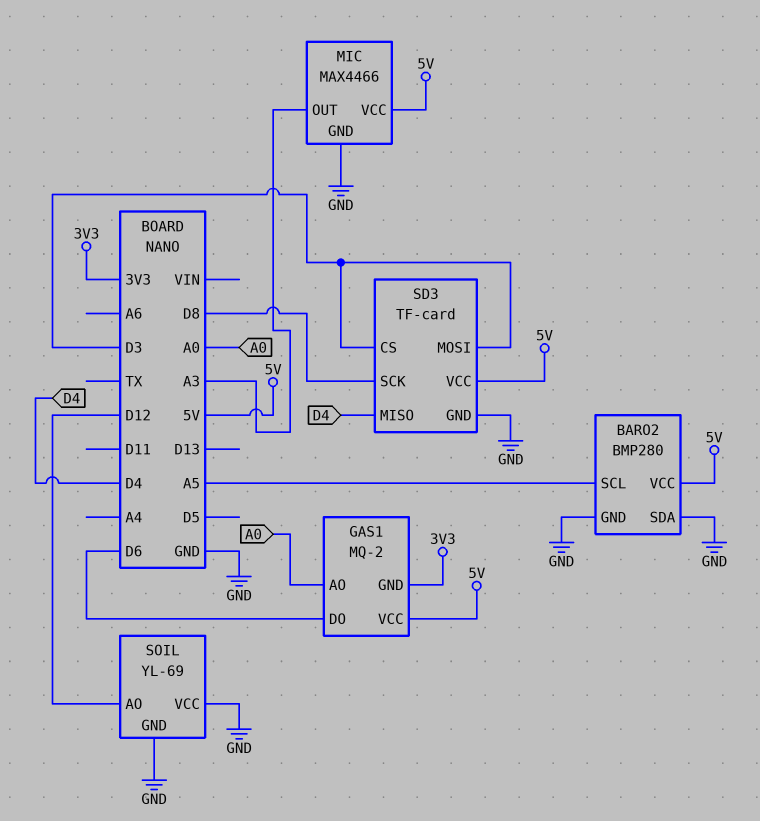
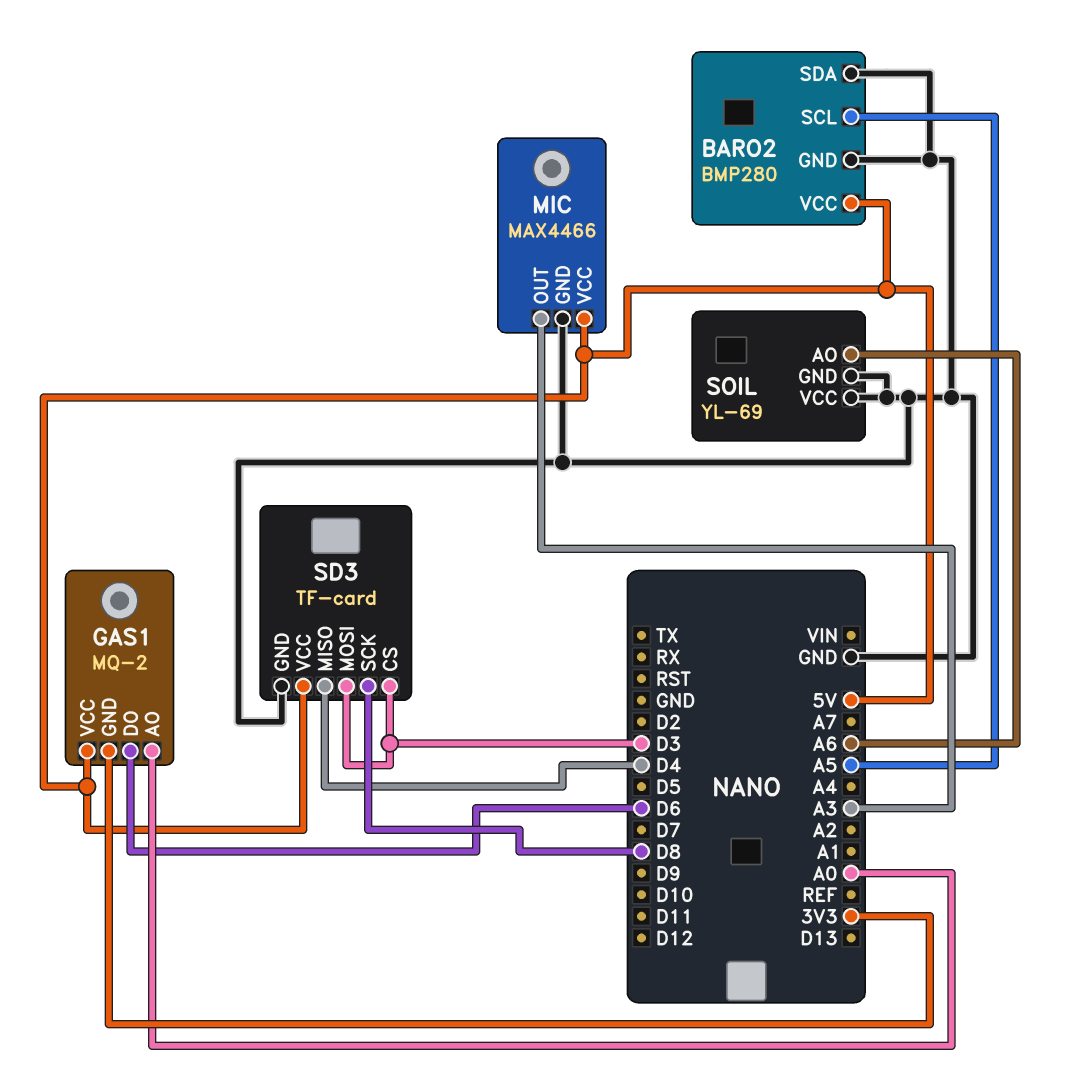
SOIL pin AO: D12 -> A6

